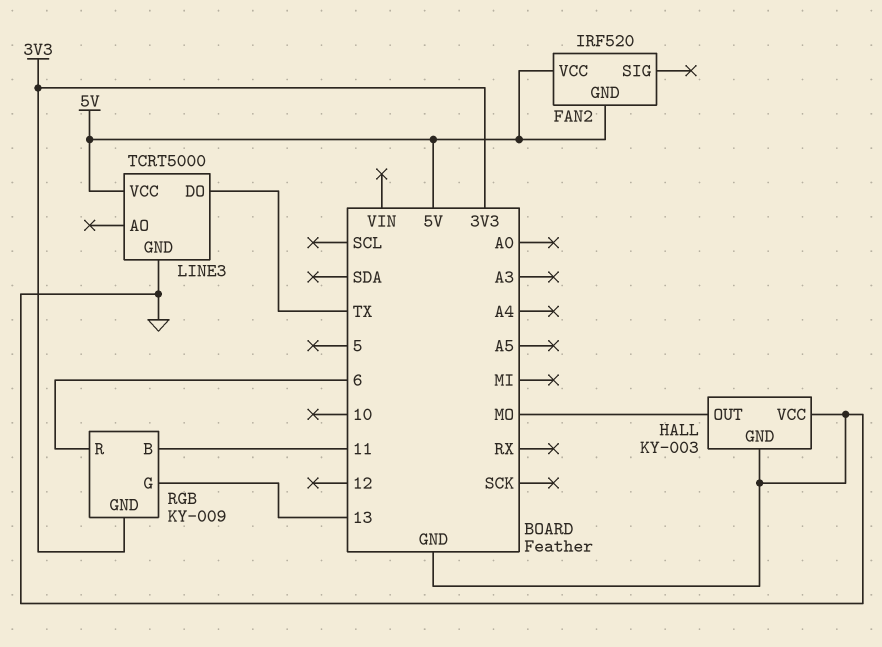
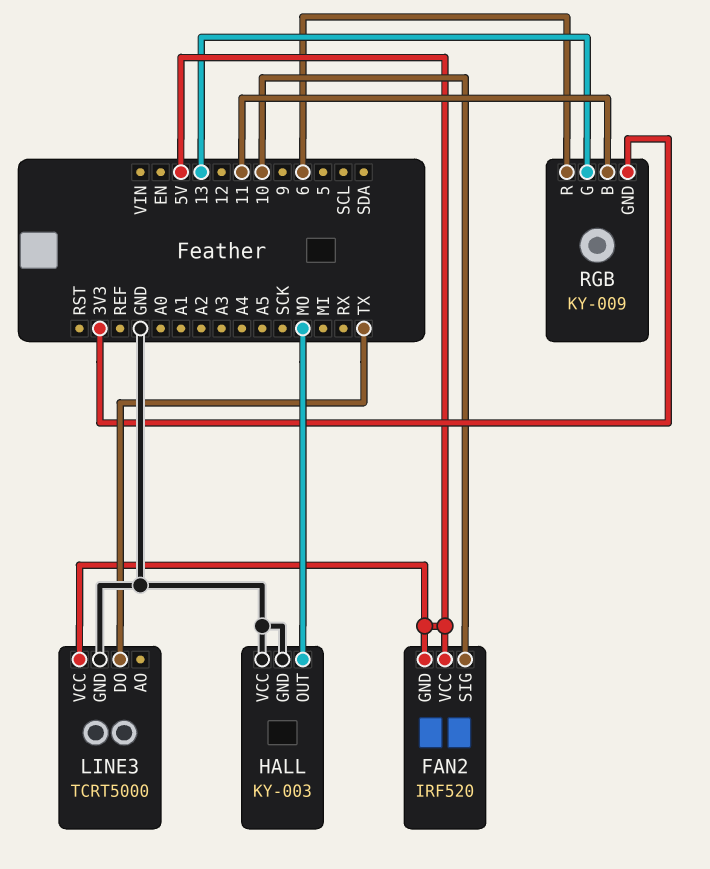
FAN2 pin SIG: none -> 10

